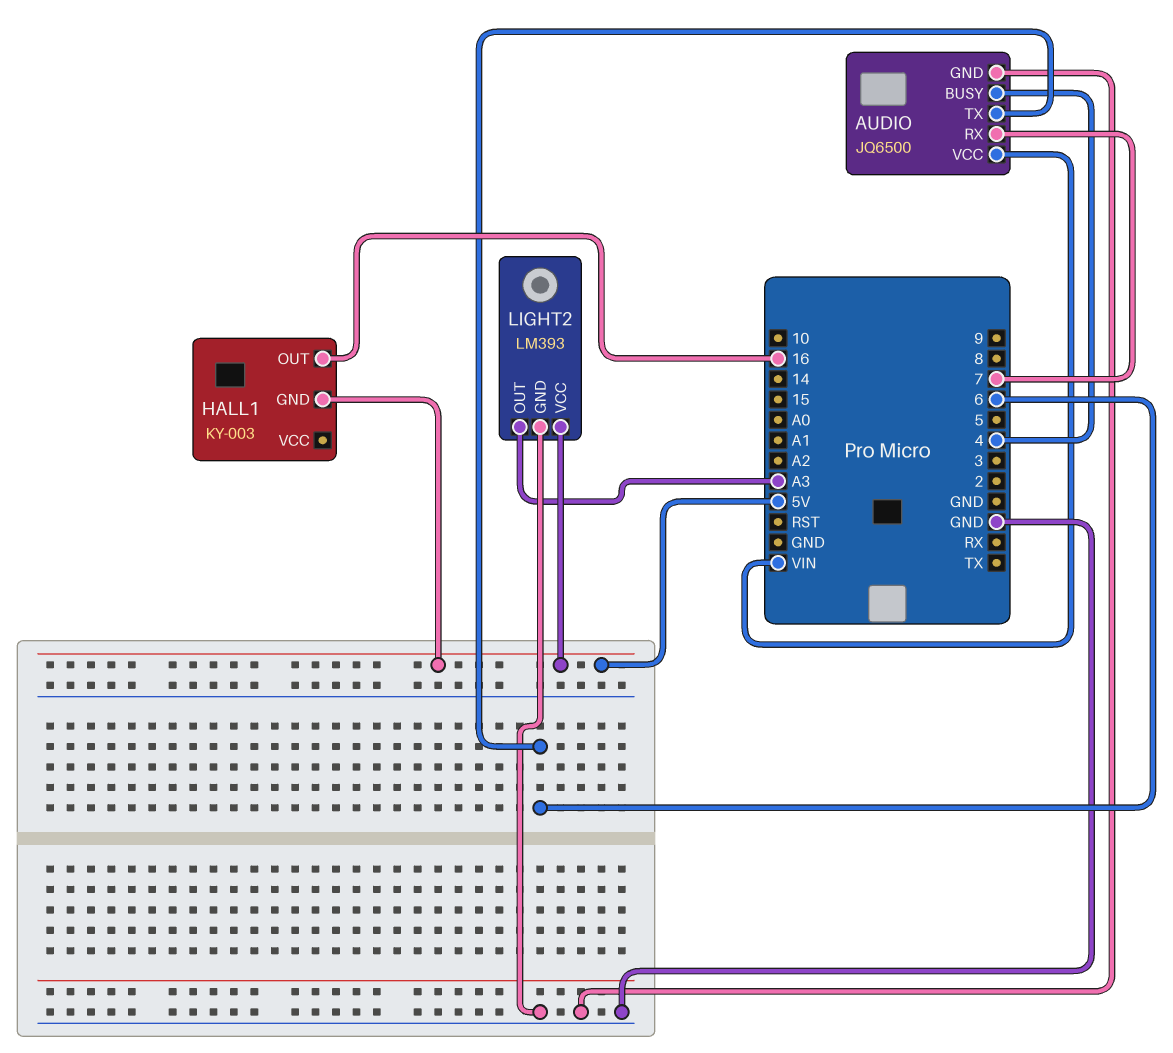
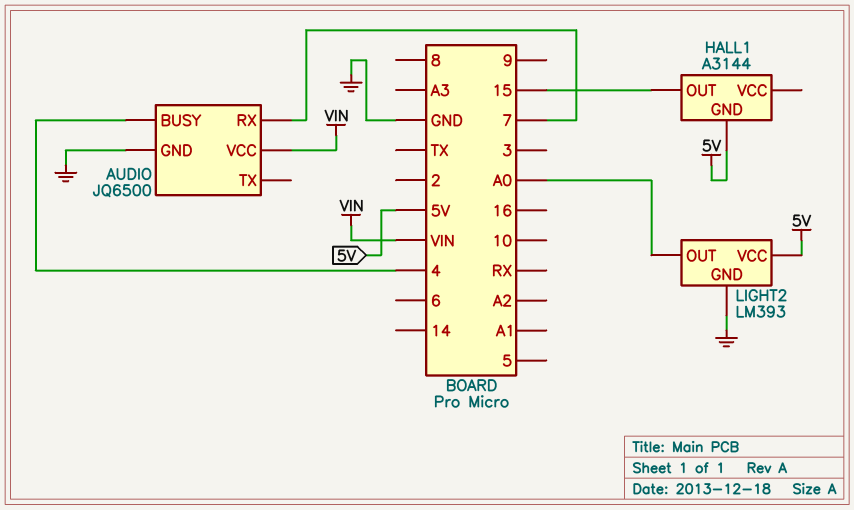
AUDIO pin TX: 6 -> none
HALL1: KY-003 -> A3144
HALL1 pin OUT: 16 -> 15
LIGHT2 pin OUT: A3 -> A0

